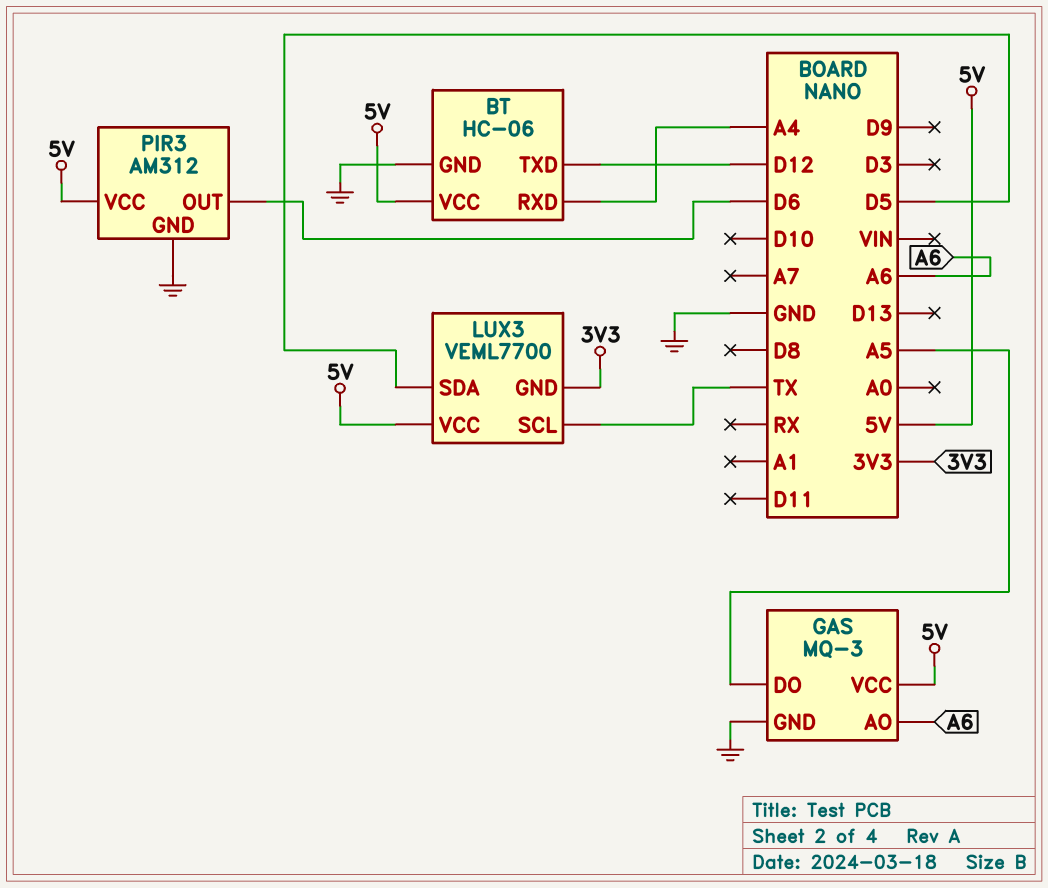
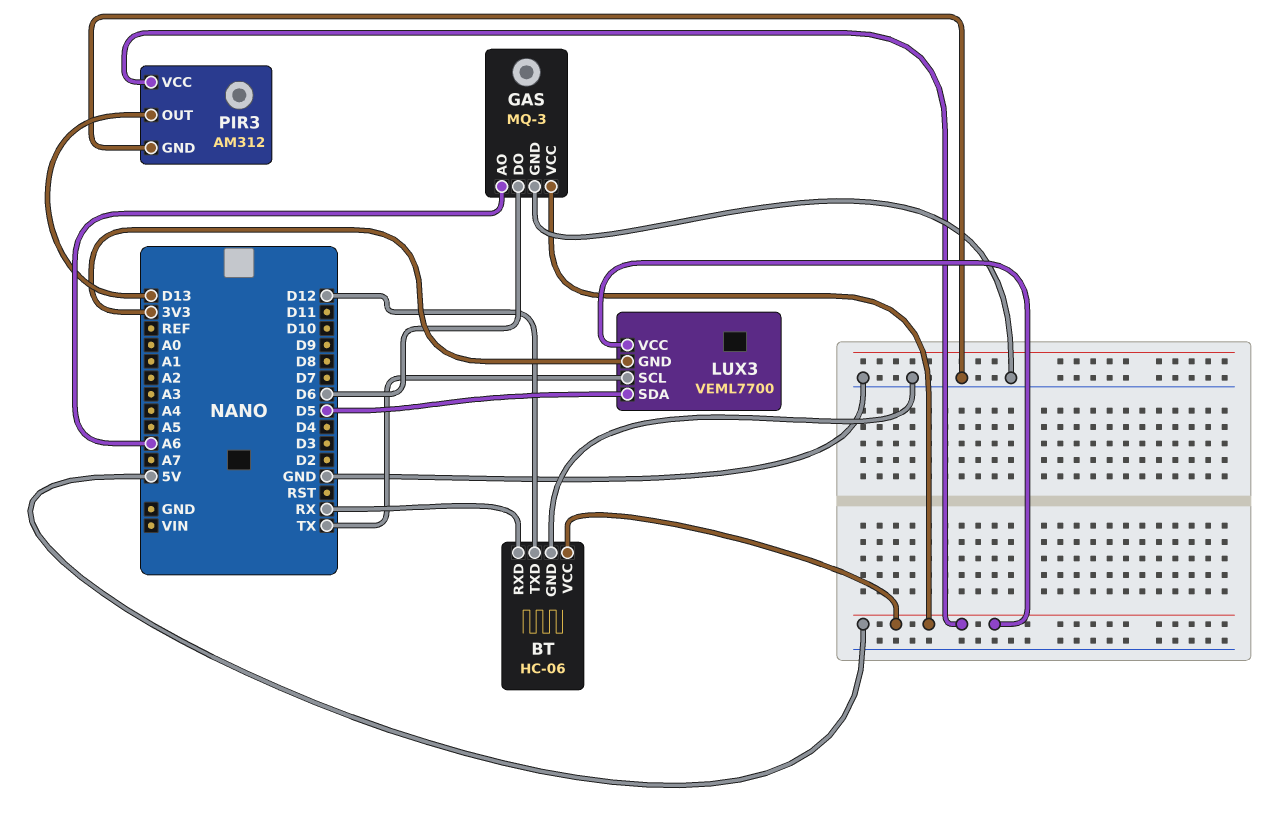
BT pin RXD: A4 -> RX
GAS pin DO: A5 -> D6
PIR3 pin OUT: D6 -> D13

